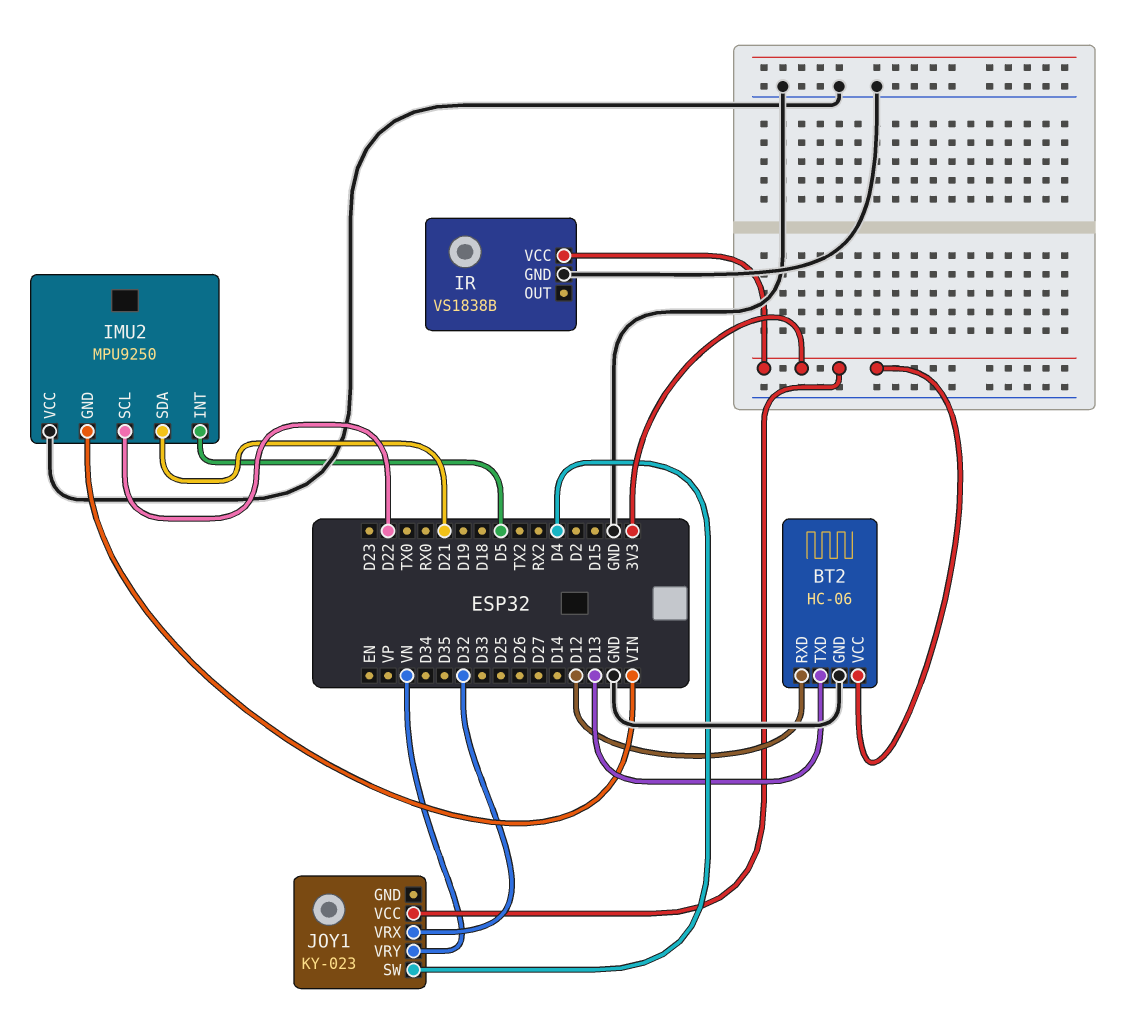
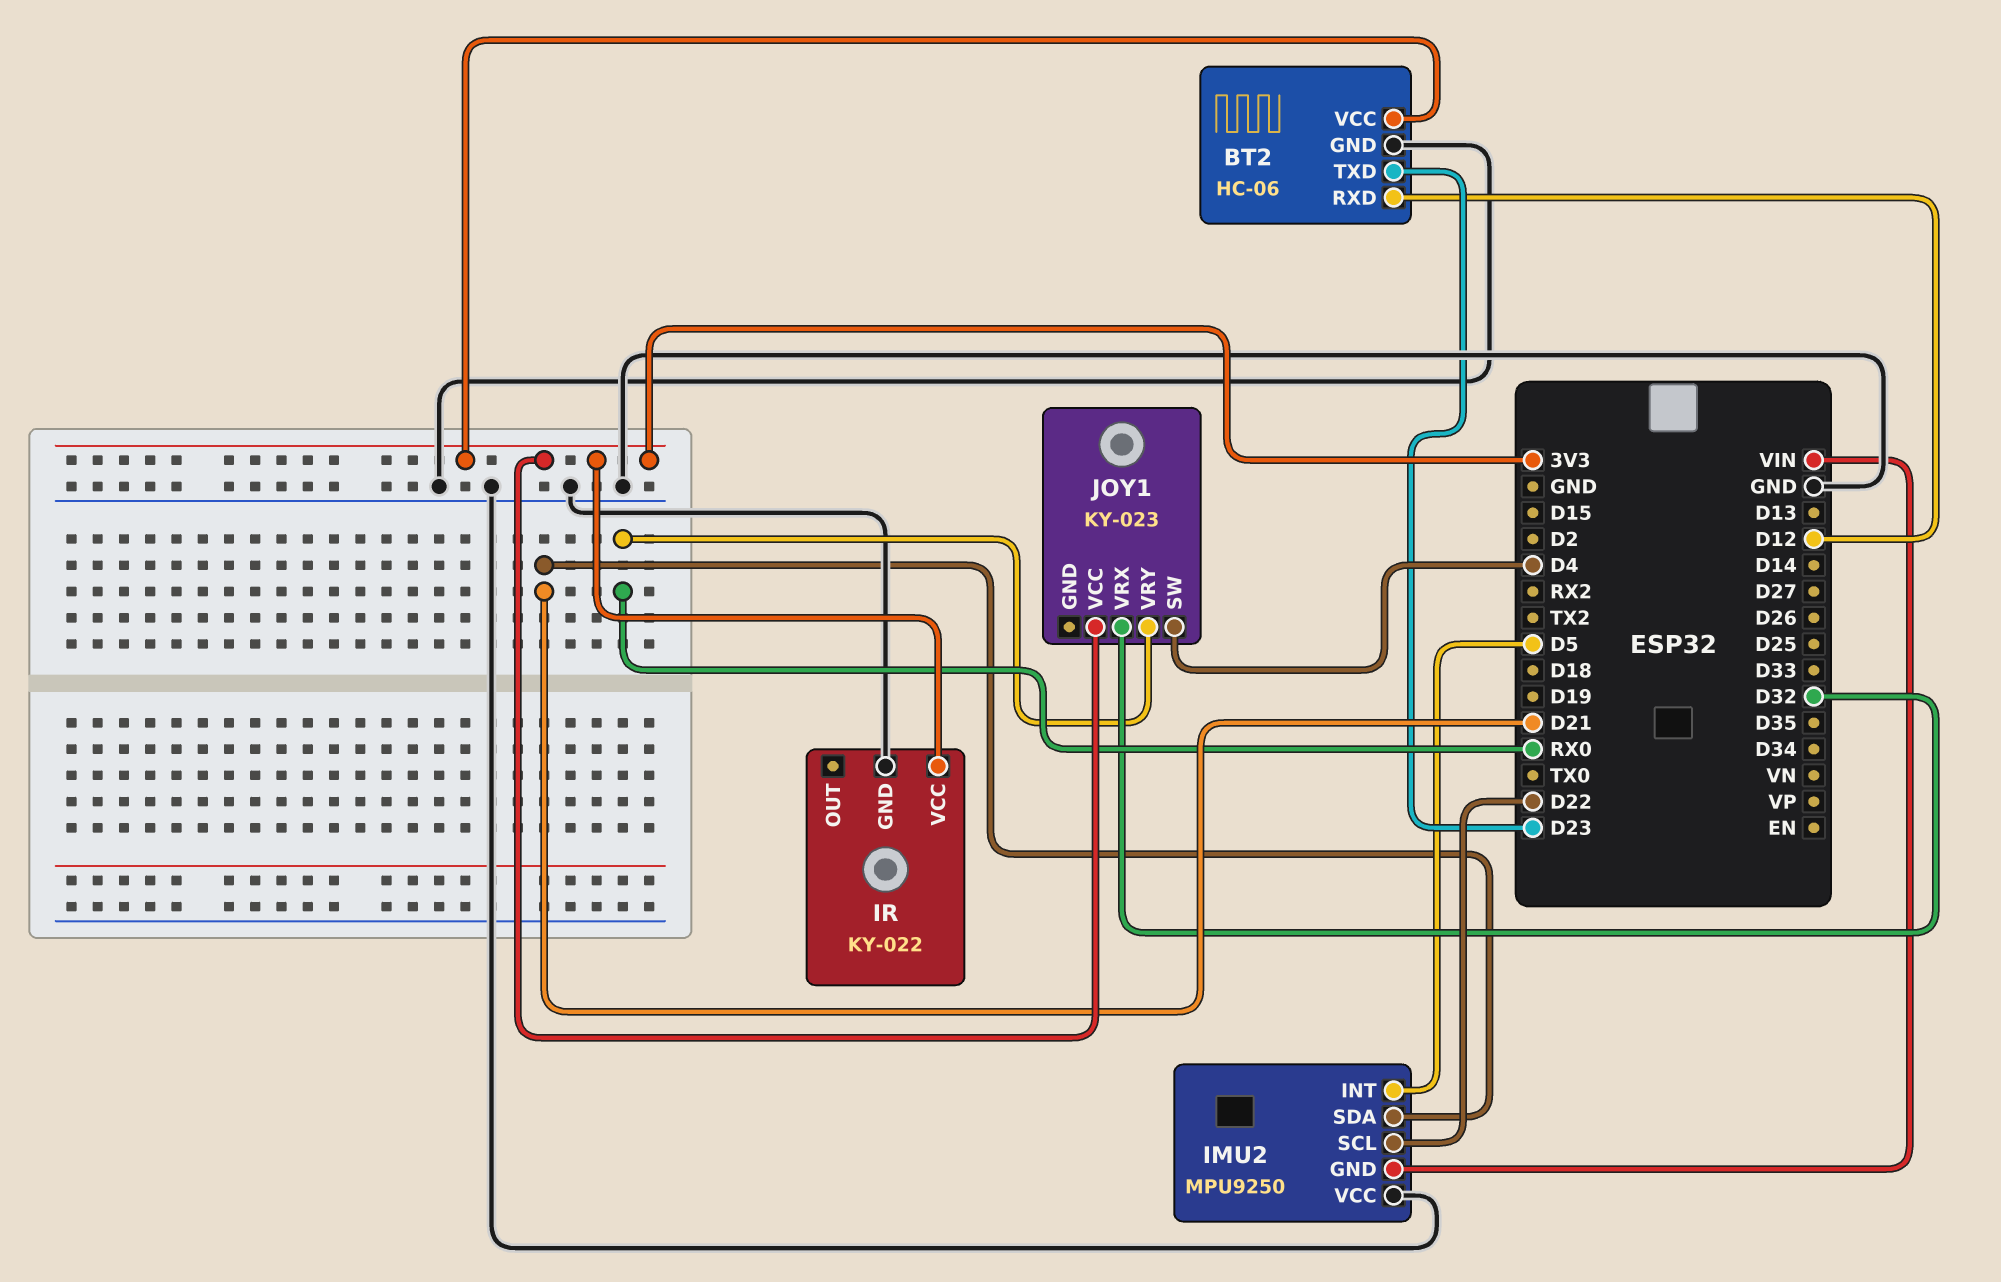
BT2 pin TXD: D13 -> D23
IR: VS1838B -> KY-022
JOY1 pin VRY: VN -> RX0

